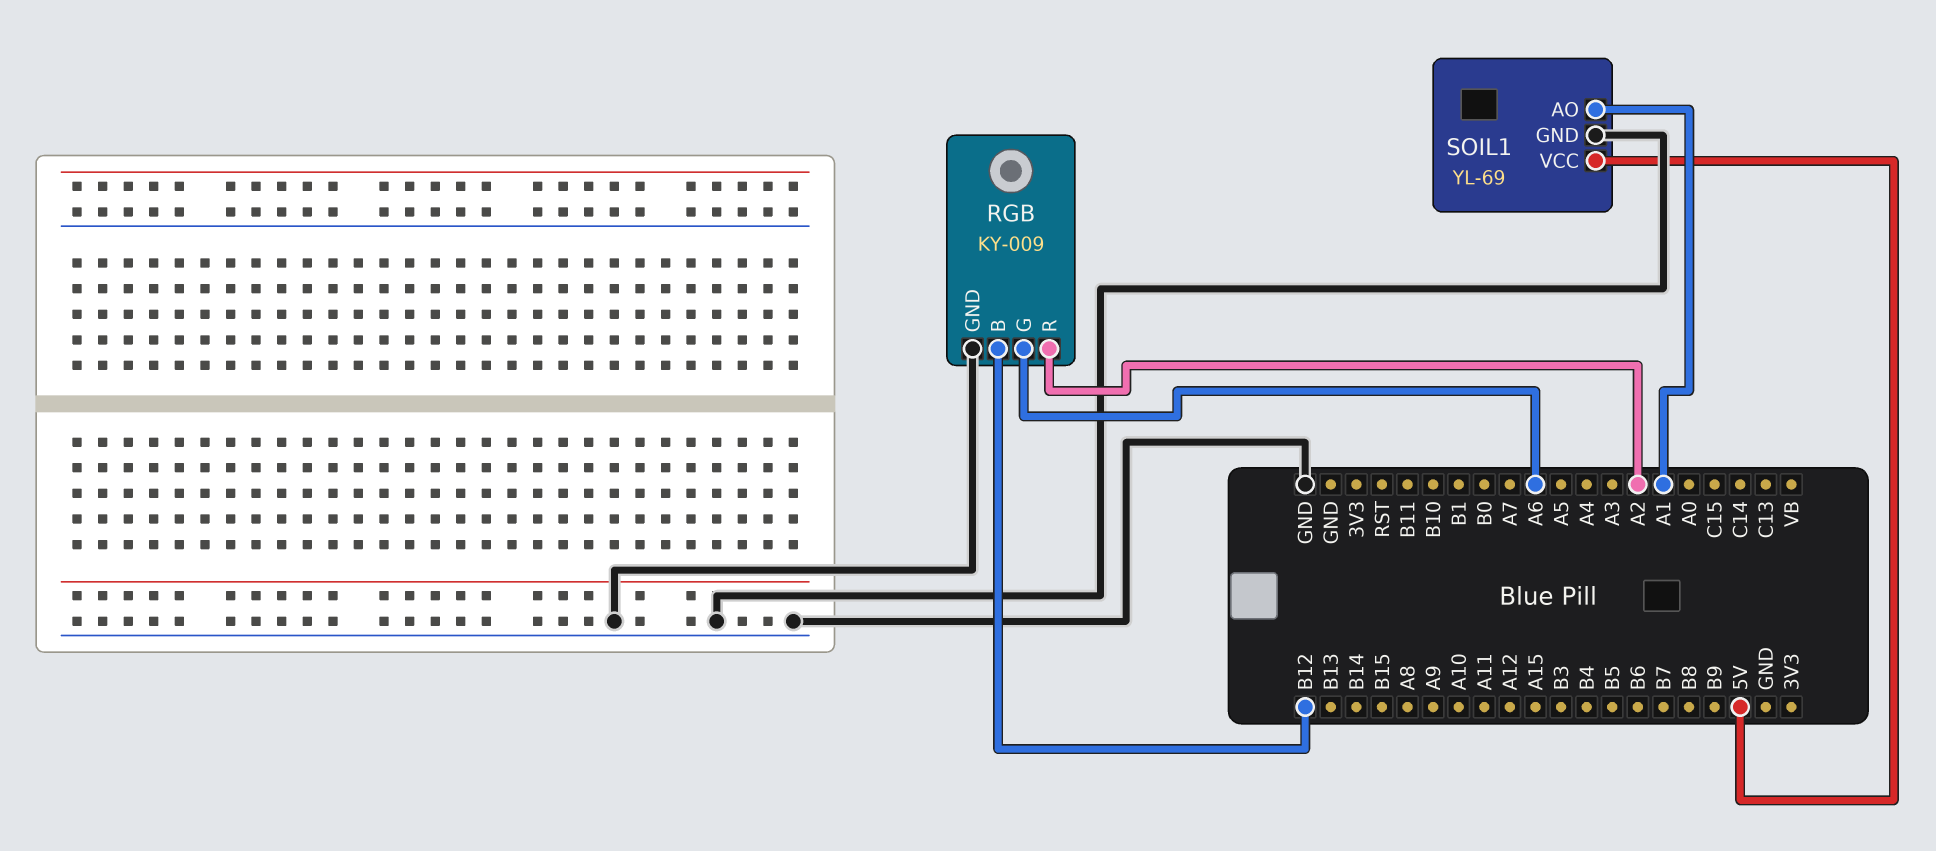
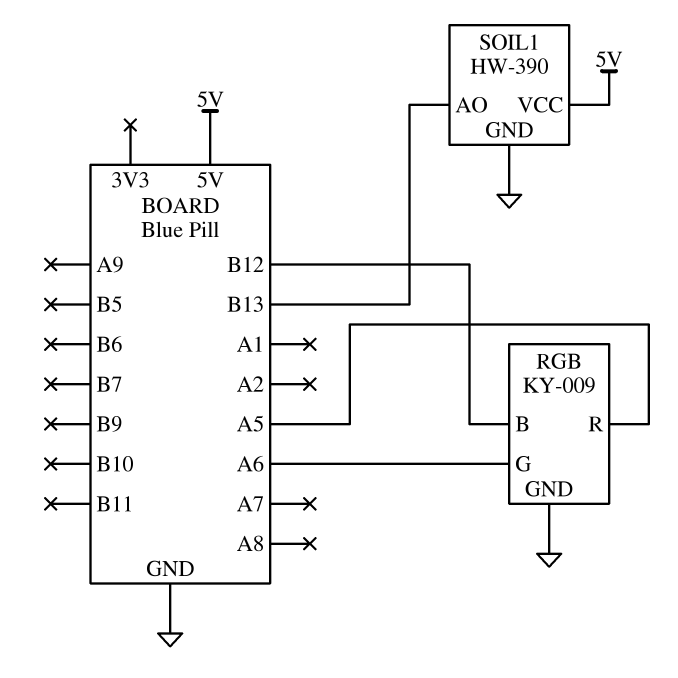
RGB pin R: A2 -> A5
SOIL1: YL-69 -> HW-390
SOIL1 pin AO: A1 -> B13

